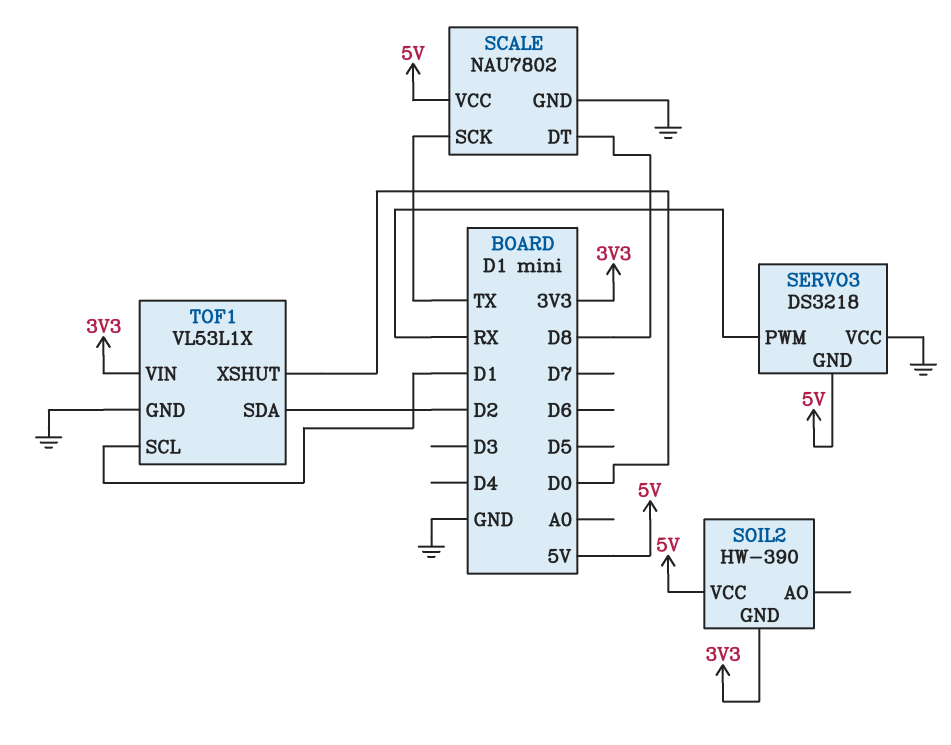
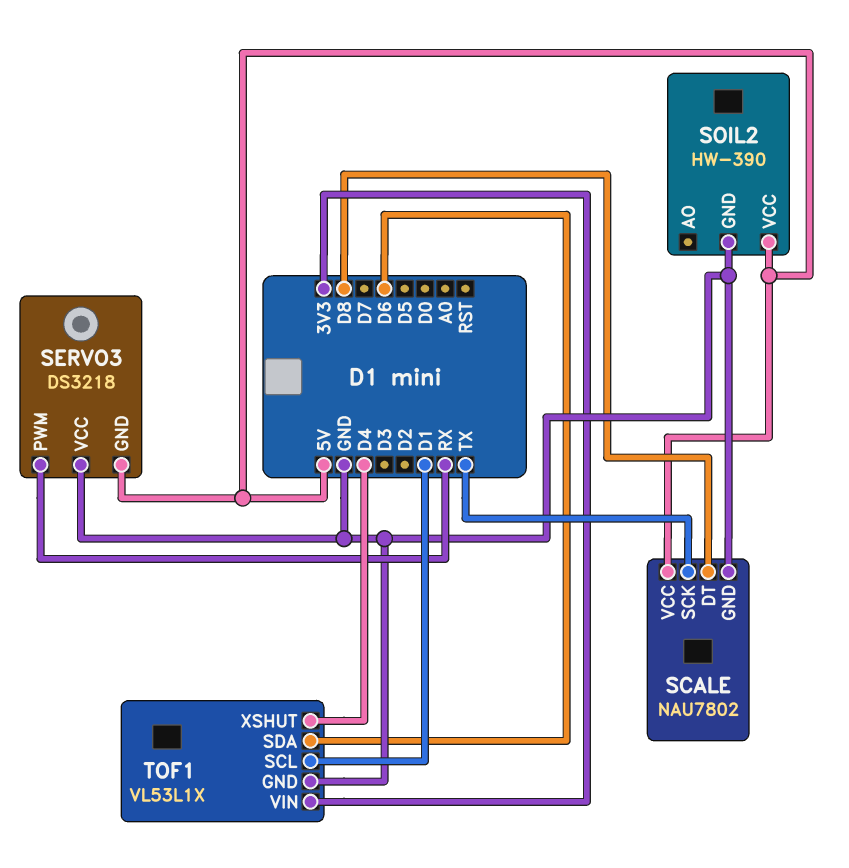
SOIL2 pin GND: 3V3 -> GND
TOF1 pin SDA: D2 -> D6
TOF1 pin XSHUT: D0 -> D4

